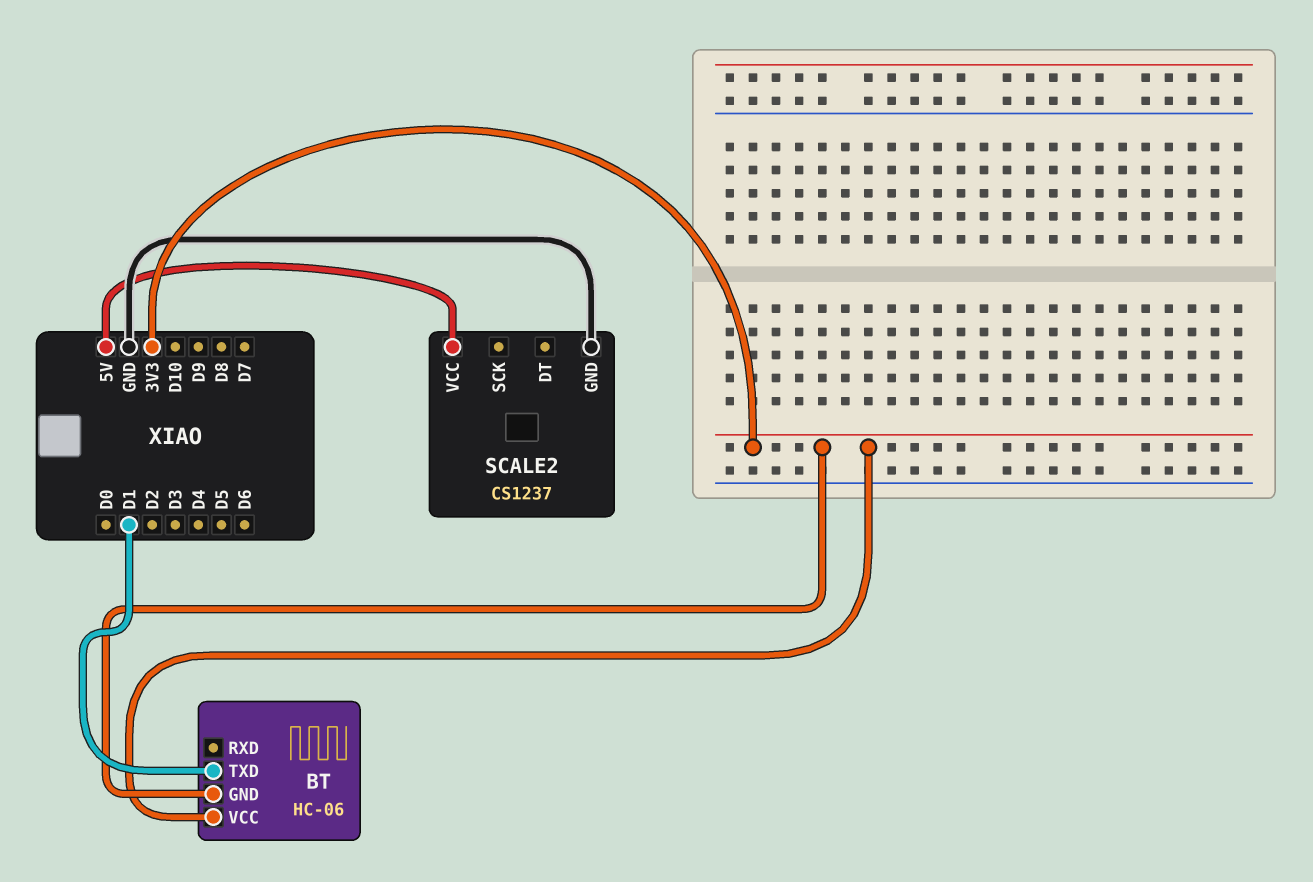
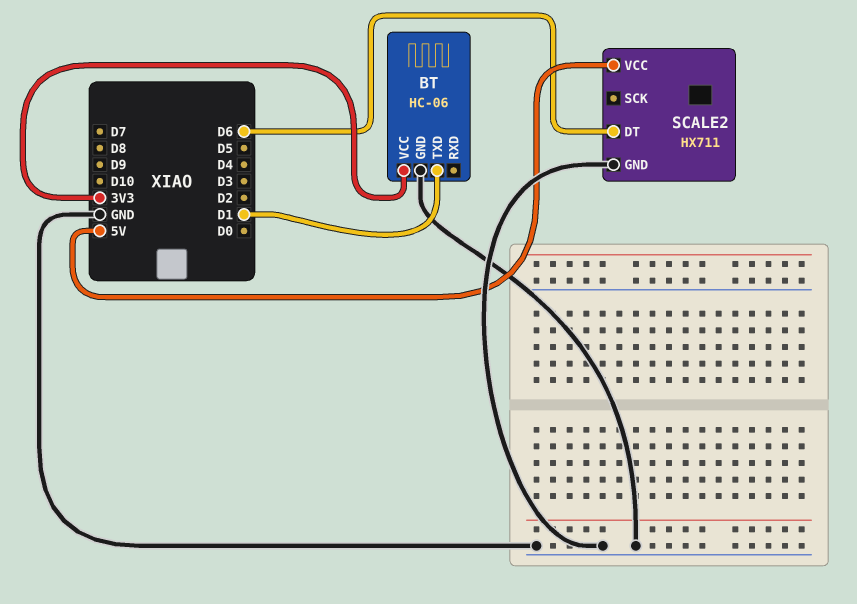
BT pin GND: 3V3 -> GND
SCALE2: CS1237 -> HX711
SCALE2 pin DT: none -> D6

